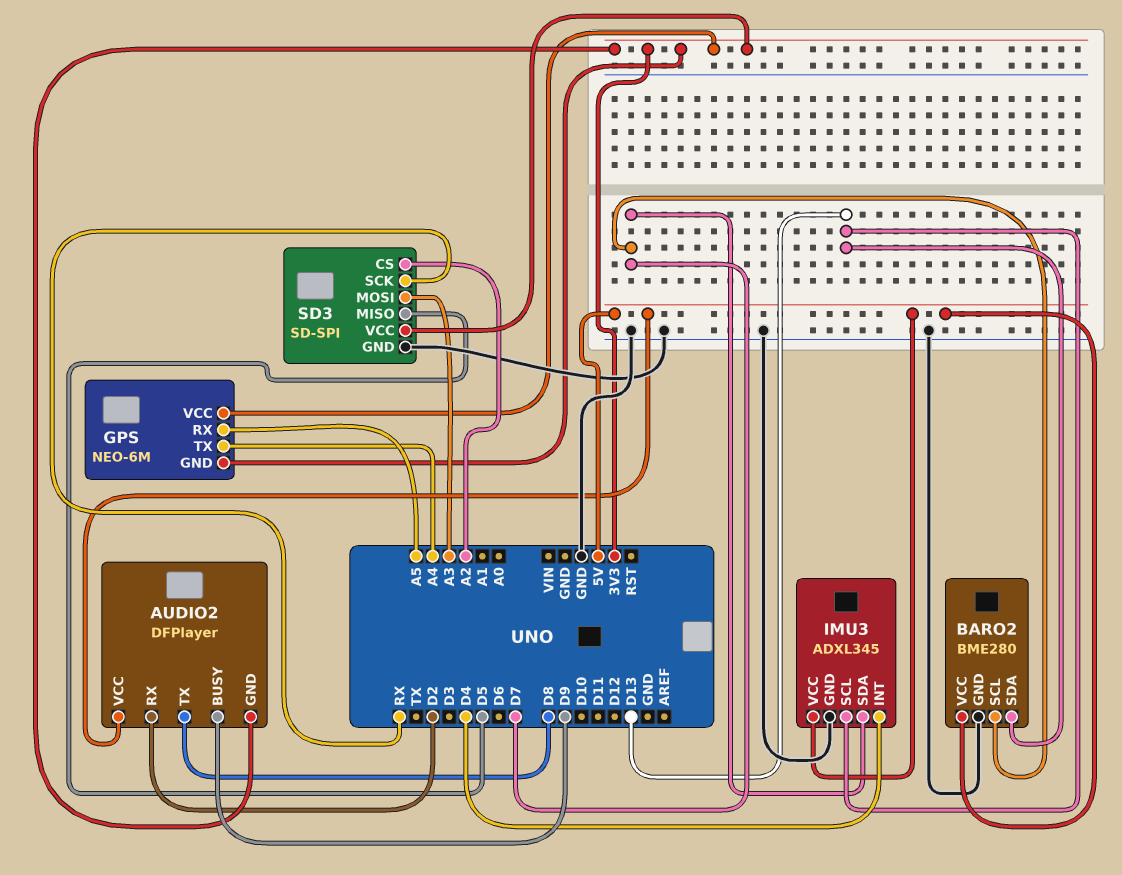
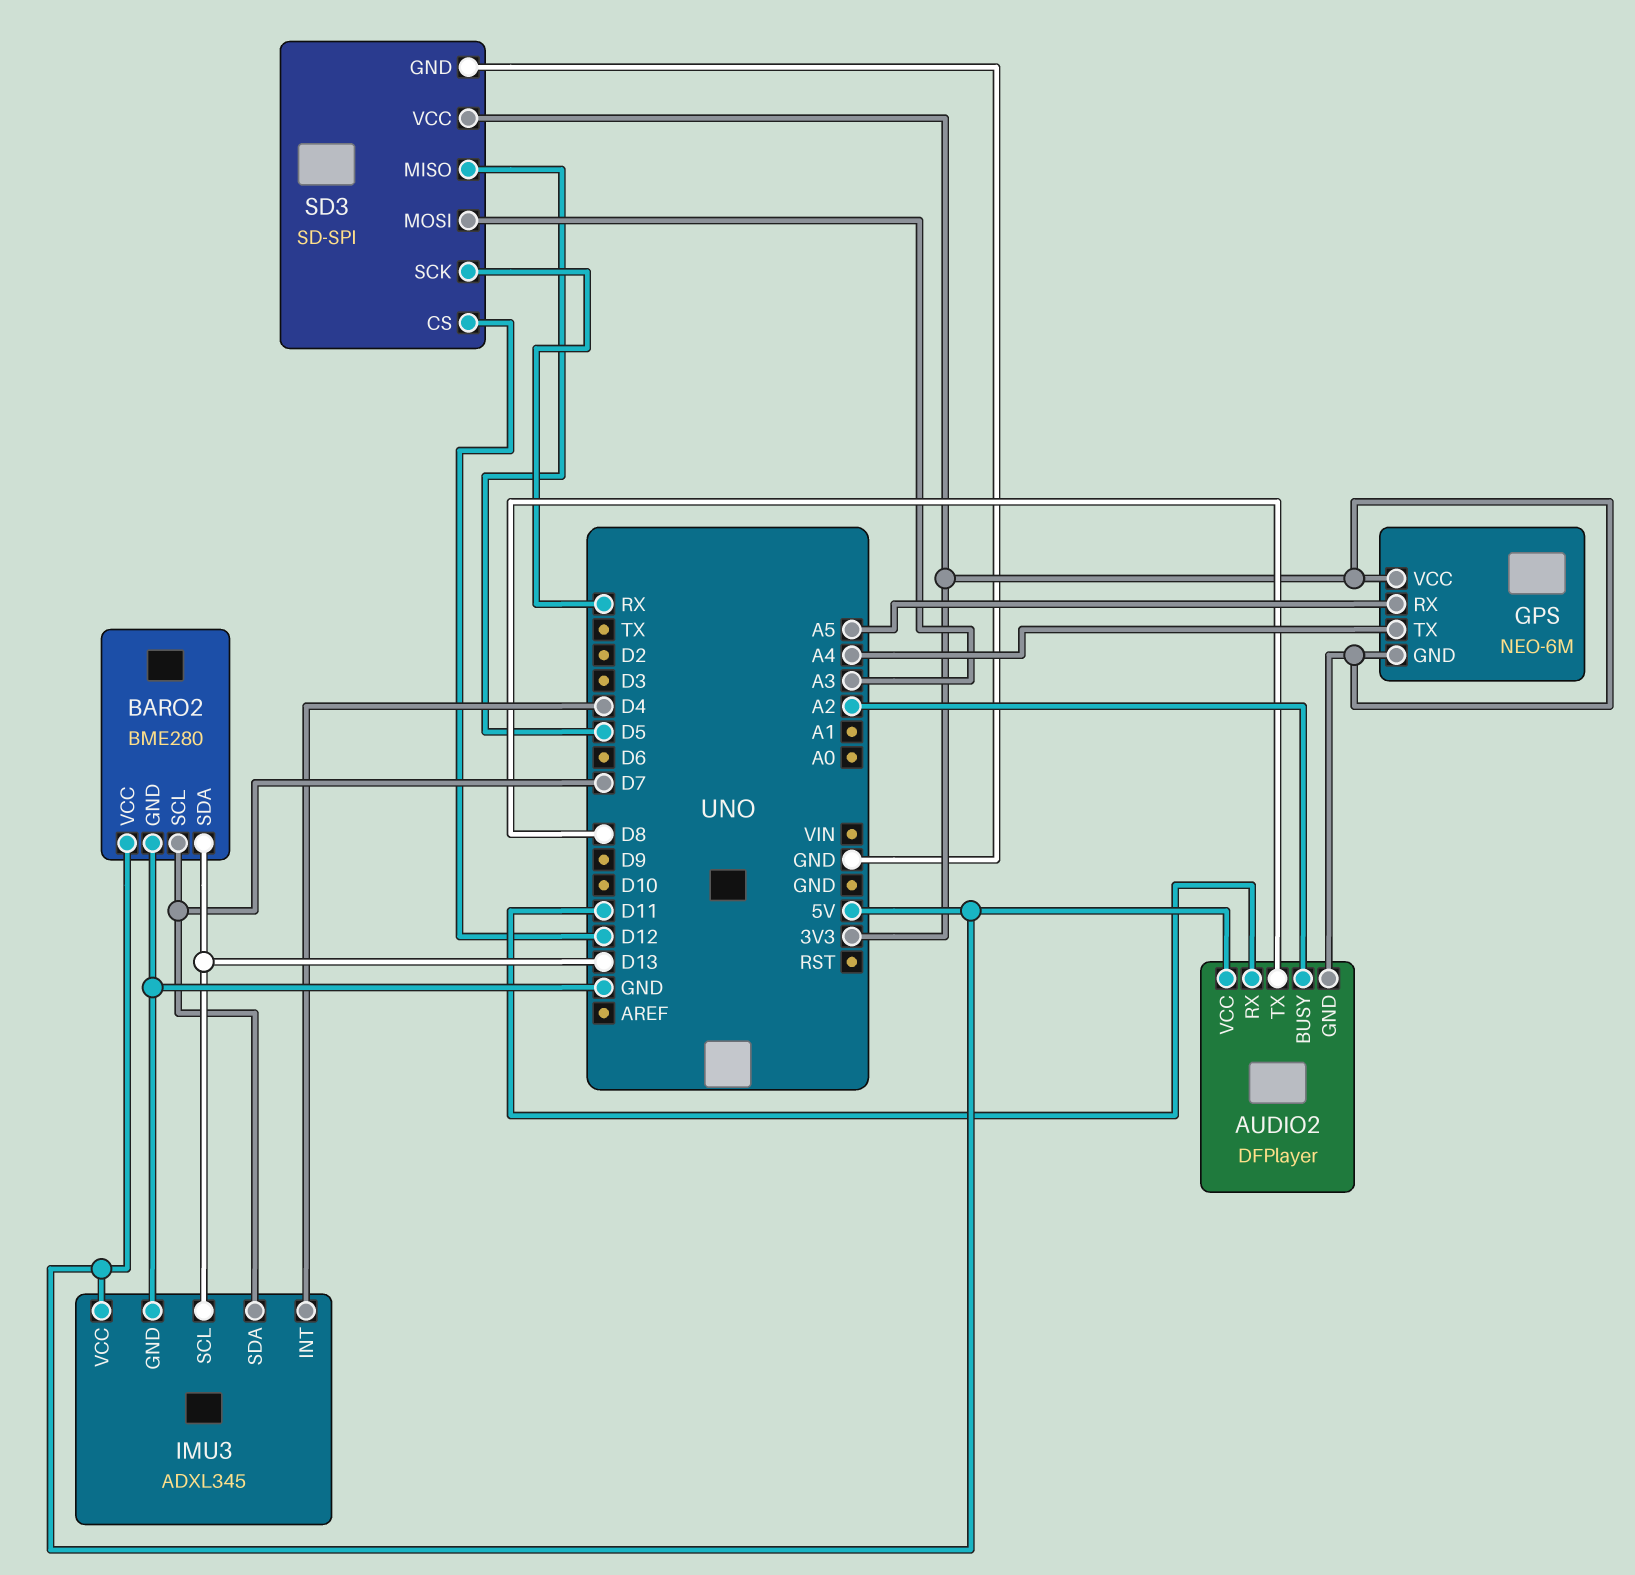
AUDIO2 pin BUSY: D9 -> A2
AUDIO2 pin RX: D2 -> D11
SD3 pin CS: A2 -> D12

